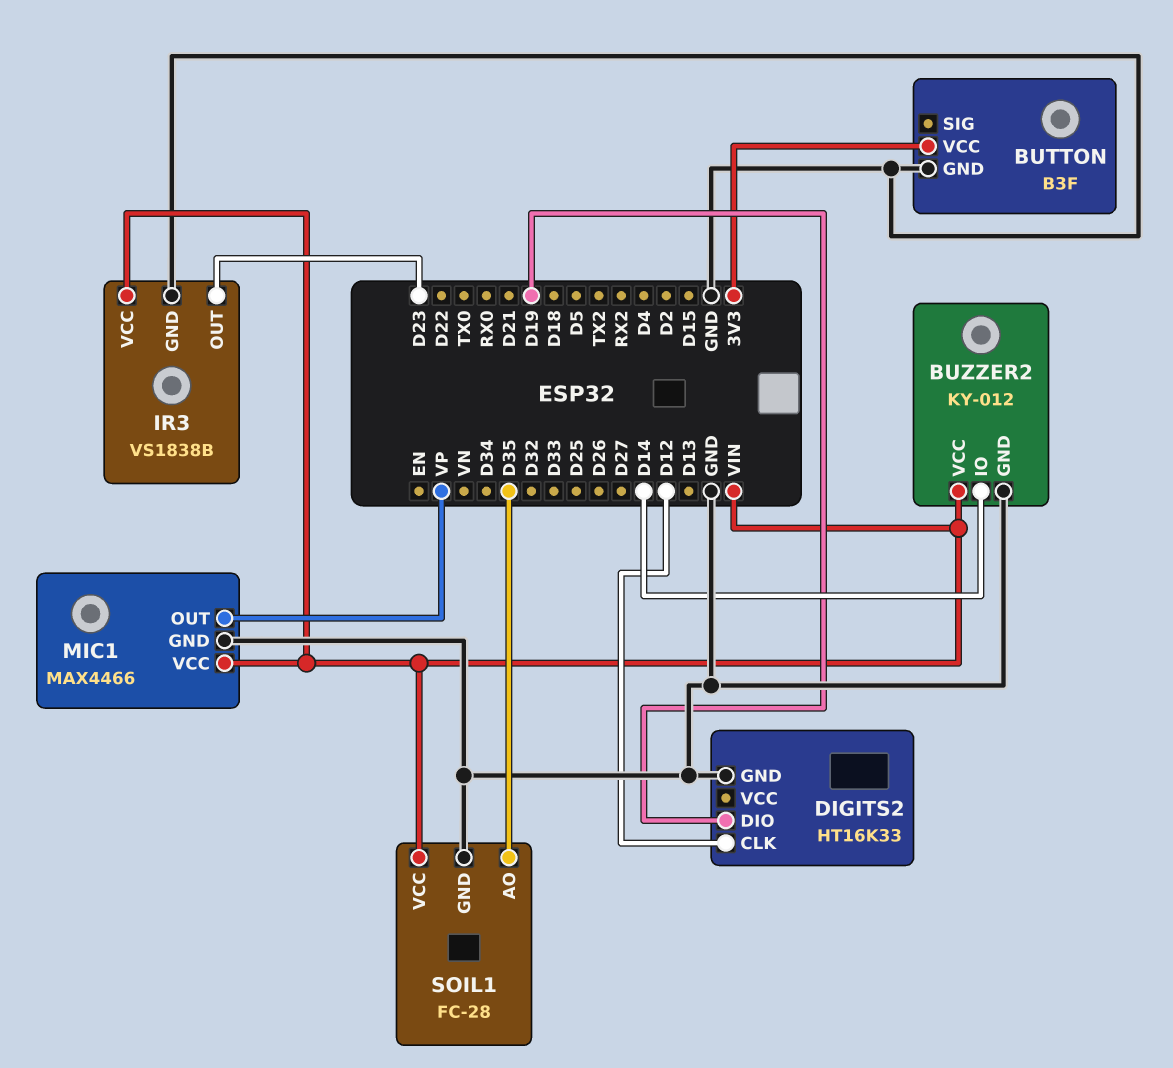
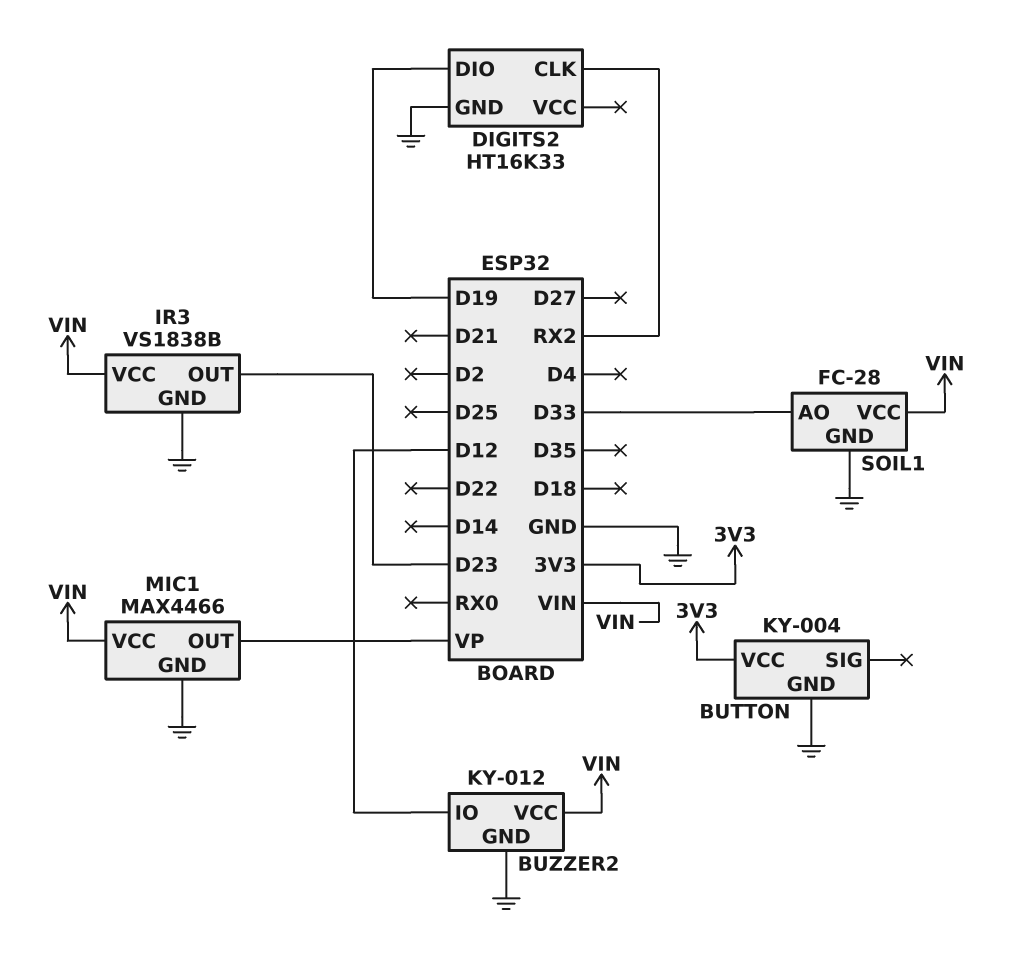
BUTTON: B3F -> KY-004
BUZZER2 pin IO: D14 -> D12
DIGITS2 pin CLK: D12 -> RX2
SOIL1 pin AO: D35 -> D33

